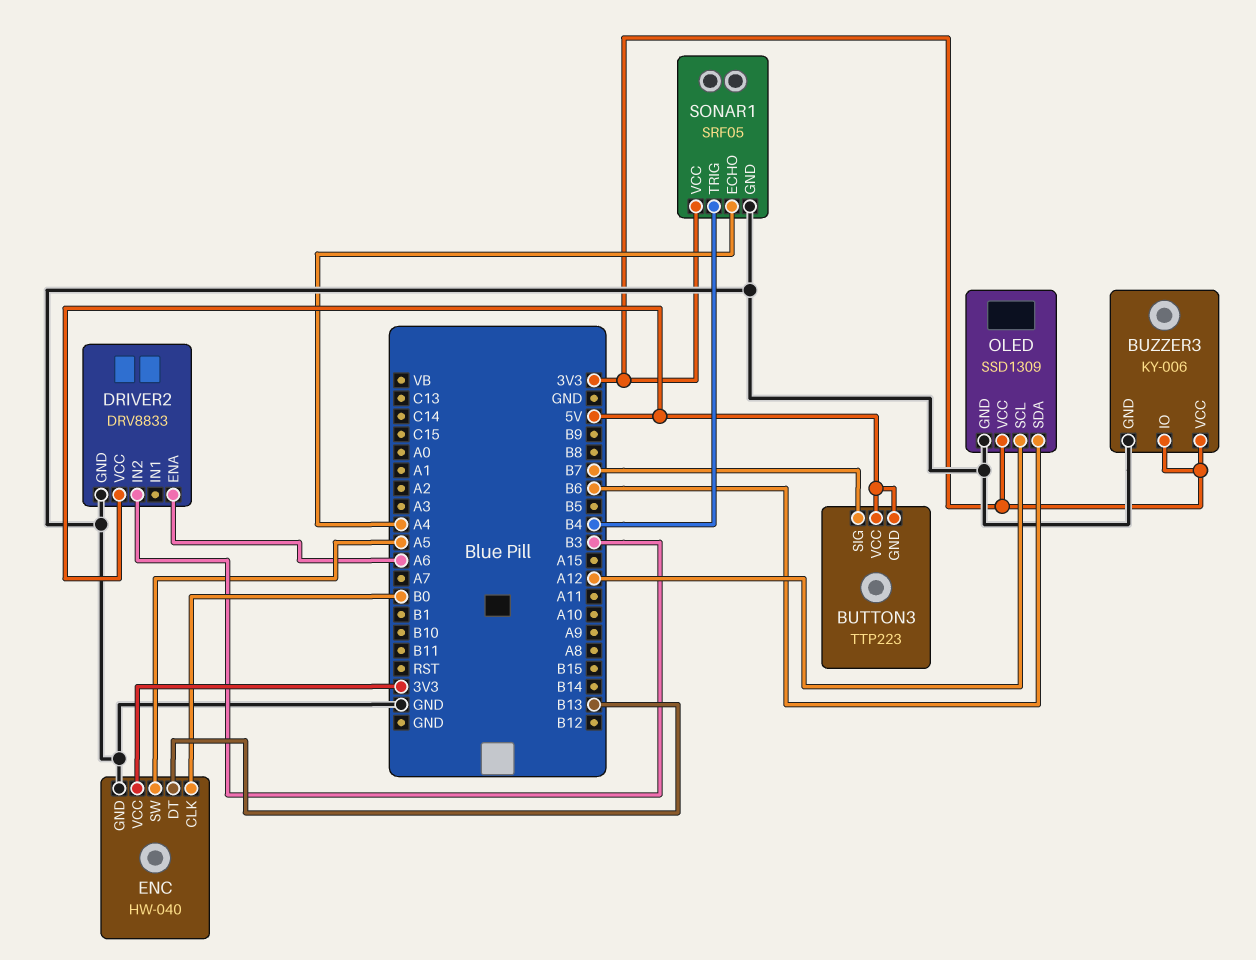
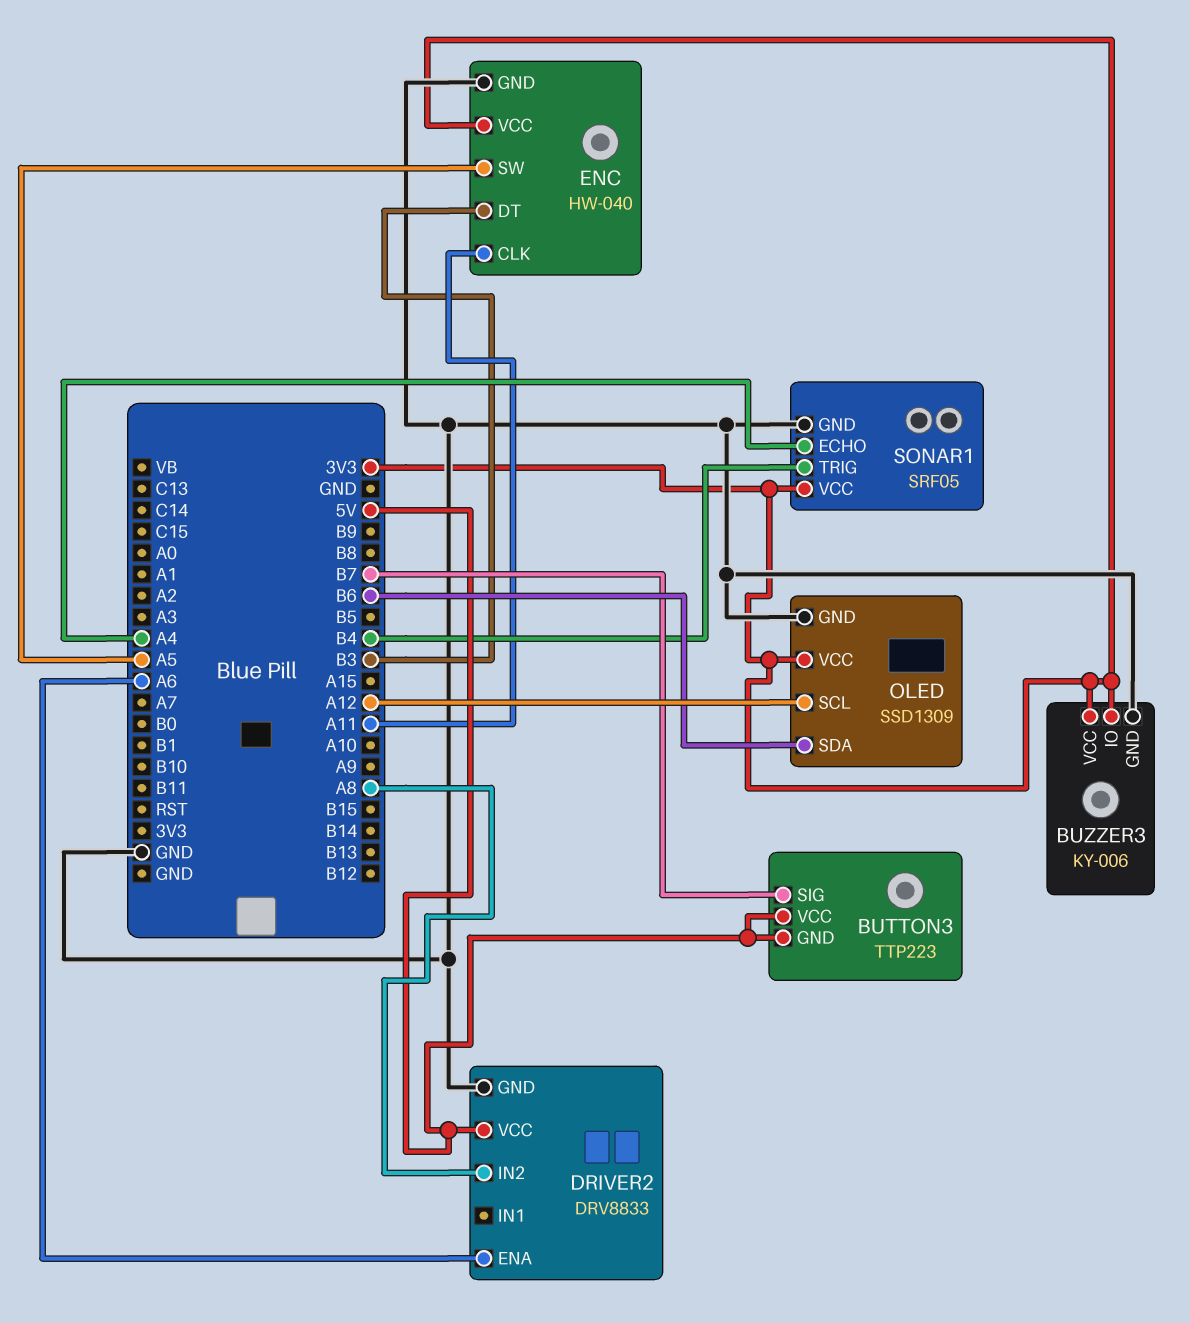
DRIVER2 pin IN2: B3 -> A8
ENC pin CLK: B0 -> A11
ENC pin DT: B13 -> B3

